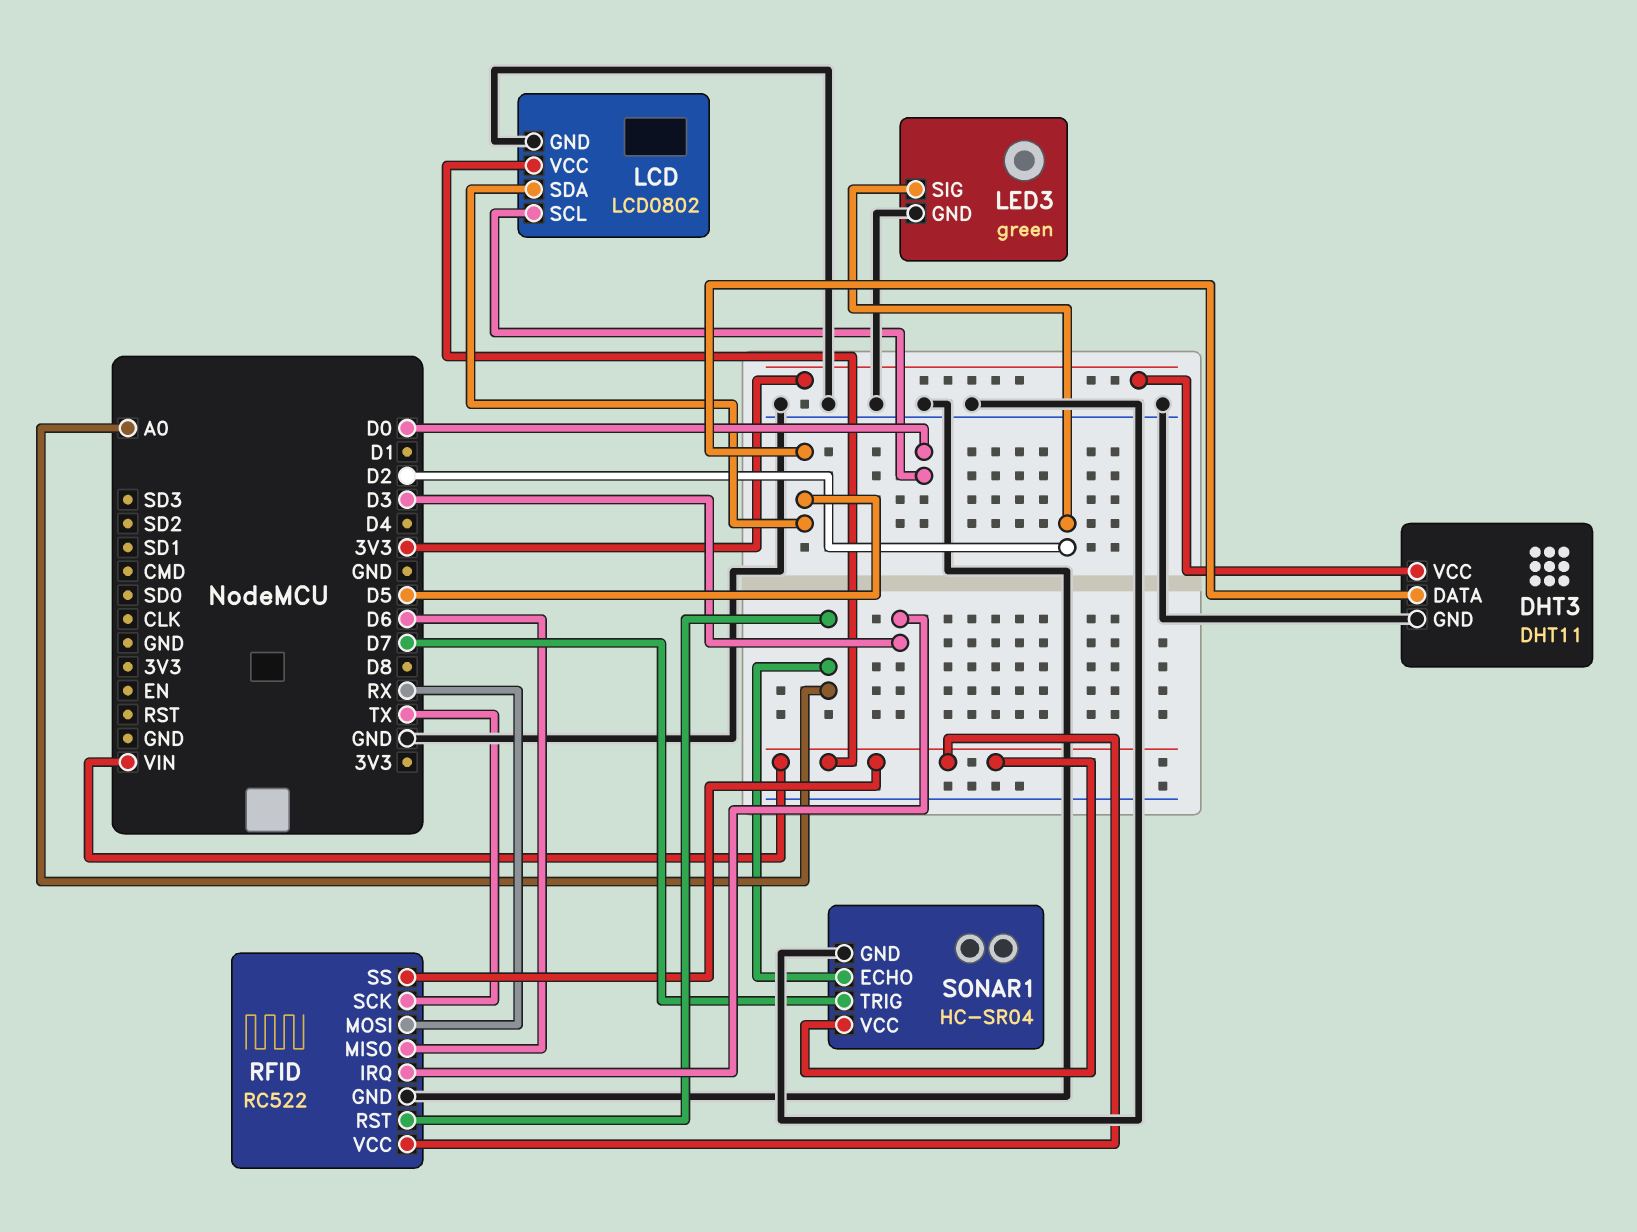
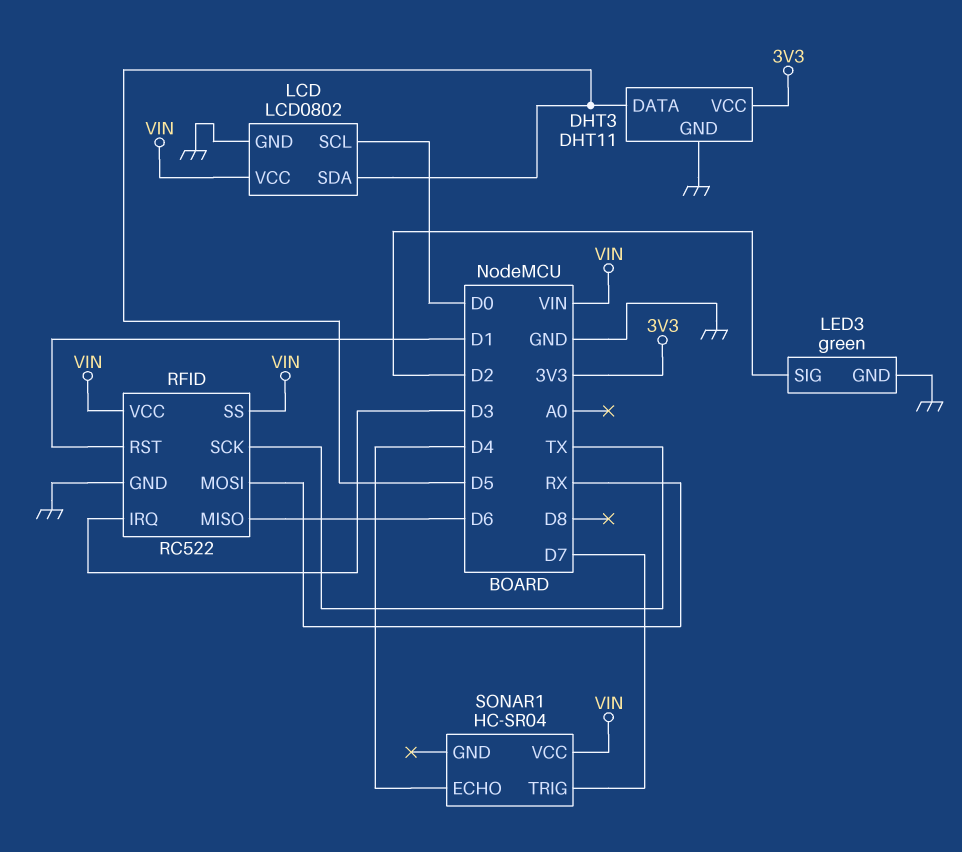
RFID pin RST: A0 -> D1
SONAR1 pin ECHO: A0 -> D4
SONAR1 pin GND: GND -> none

